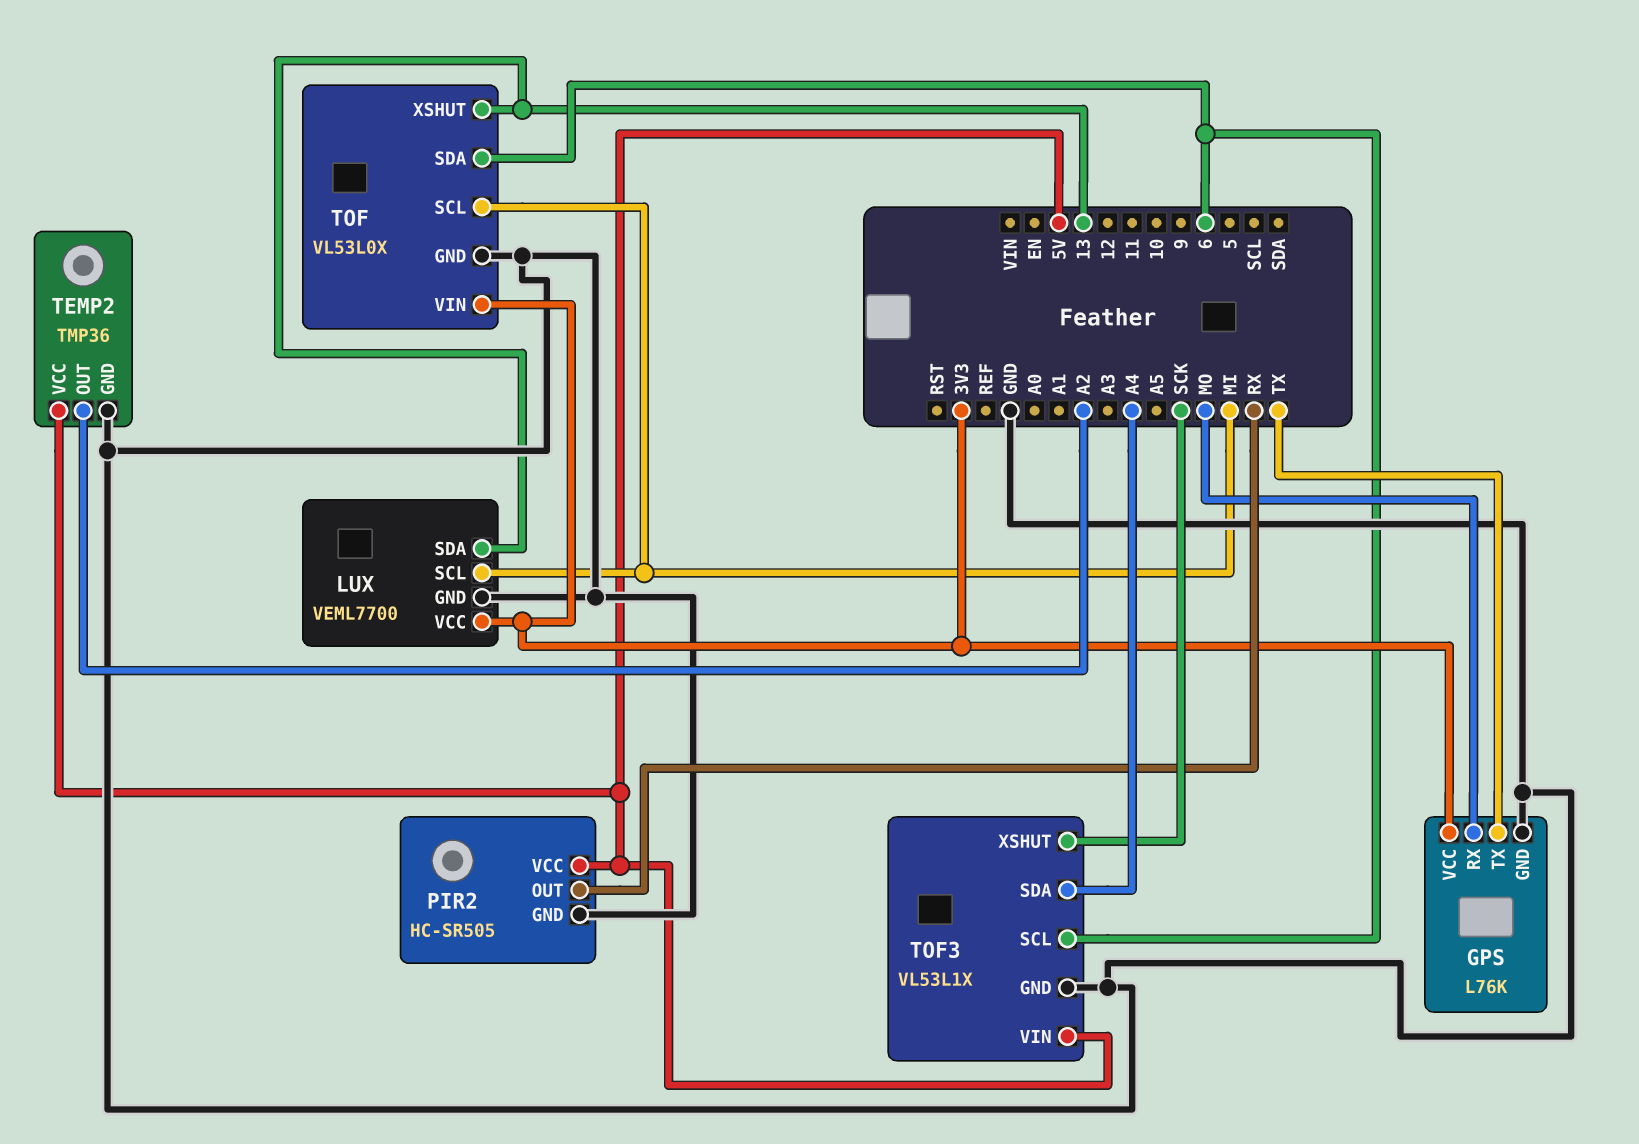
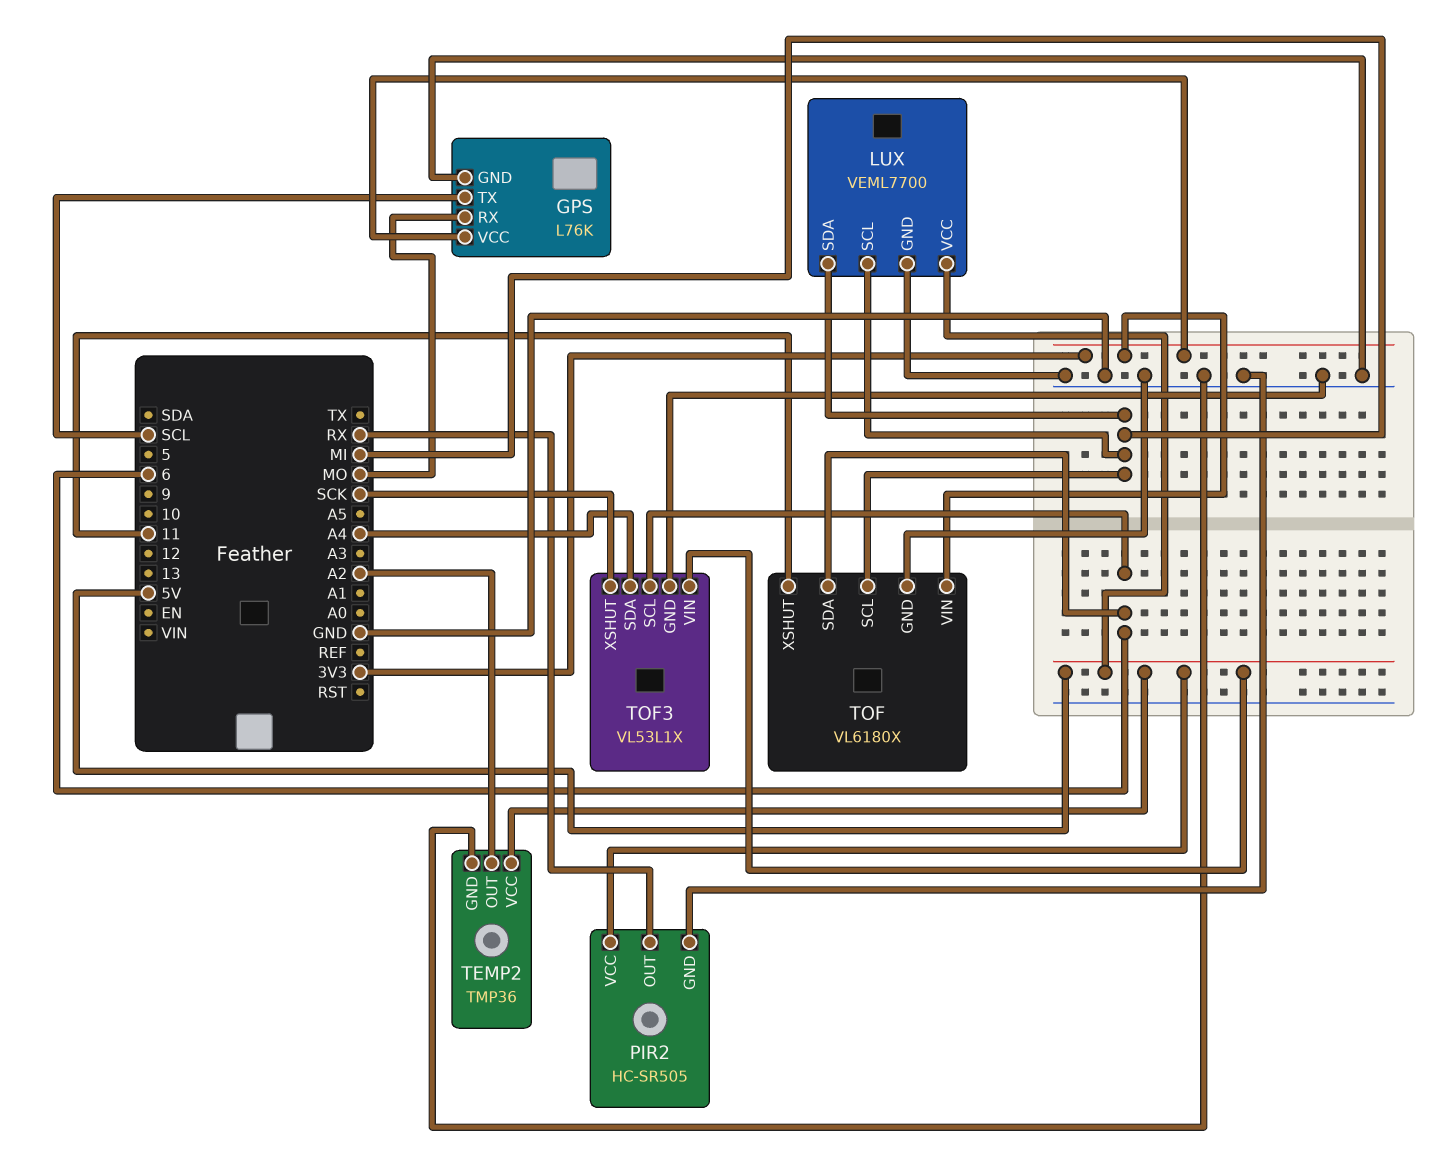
GPS pin TX: TX -> SCL
LUX pin SDA: 13 -> MI
LUX pin VCC: 3V3 -> 5V
TOF: VL53L0X -> VL6180X
TOF pin XSHUT: 13 -> 11

